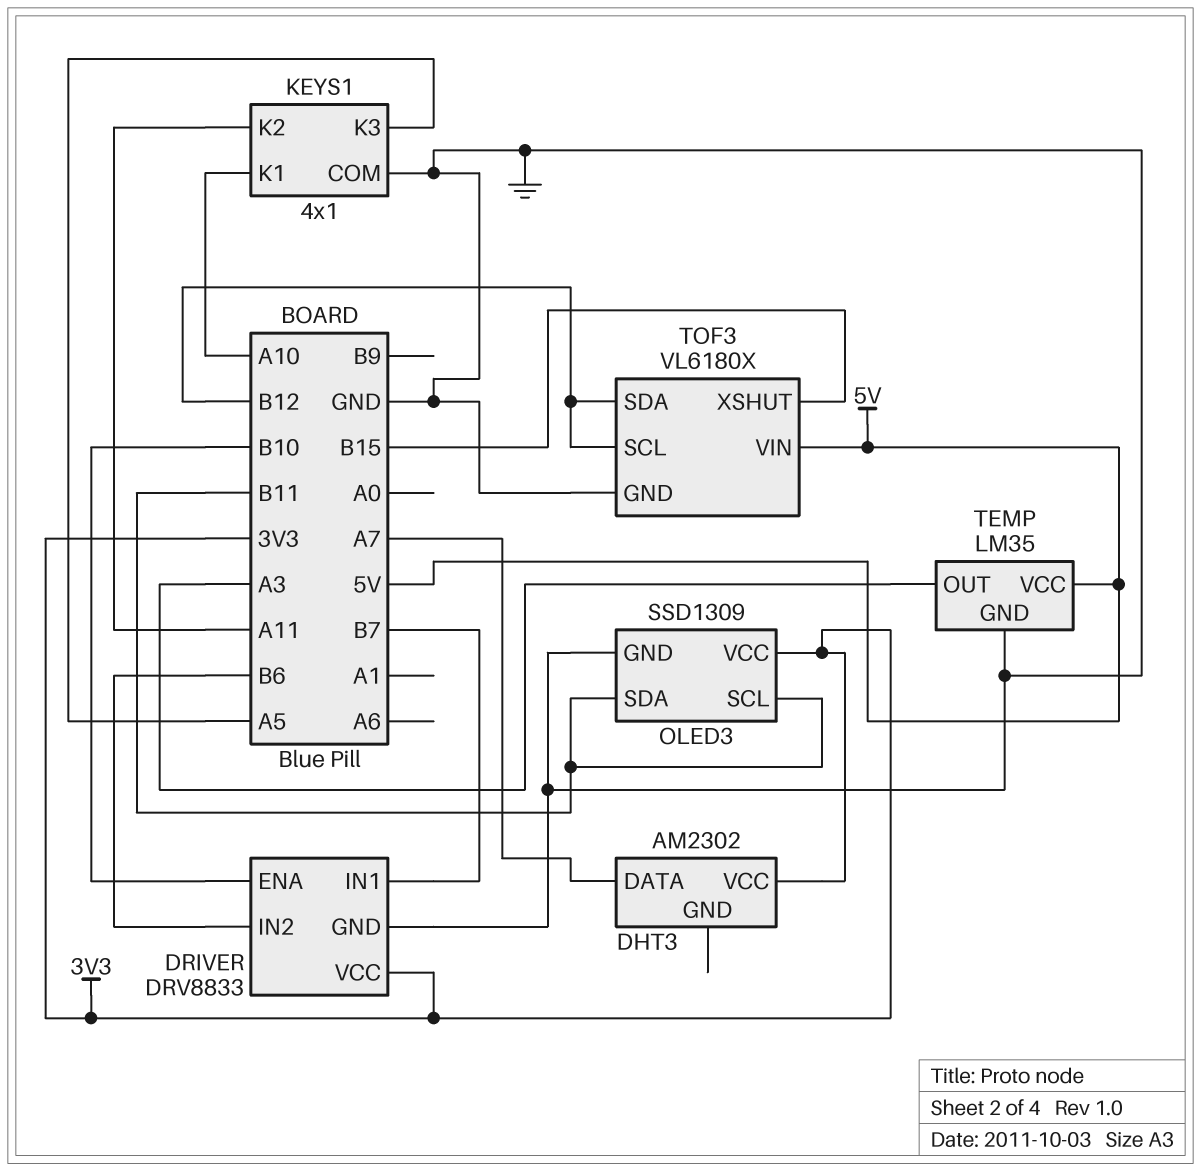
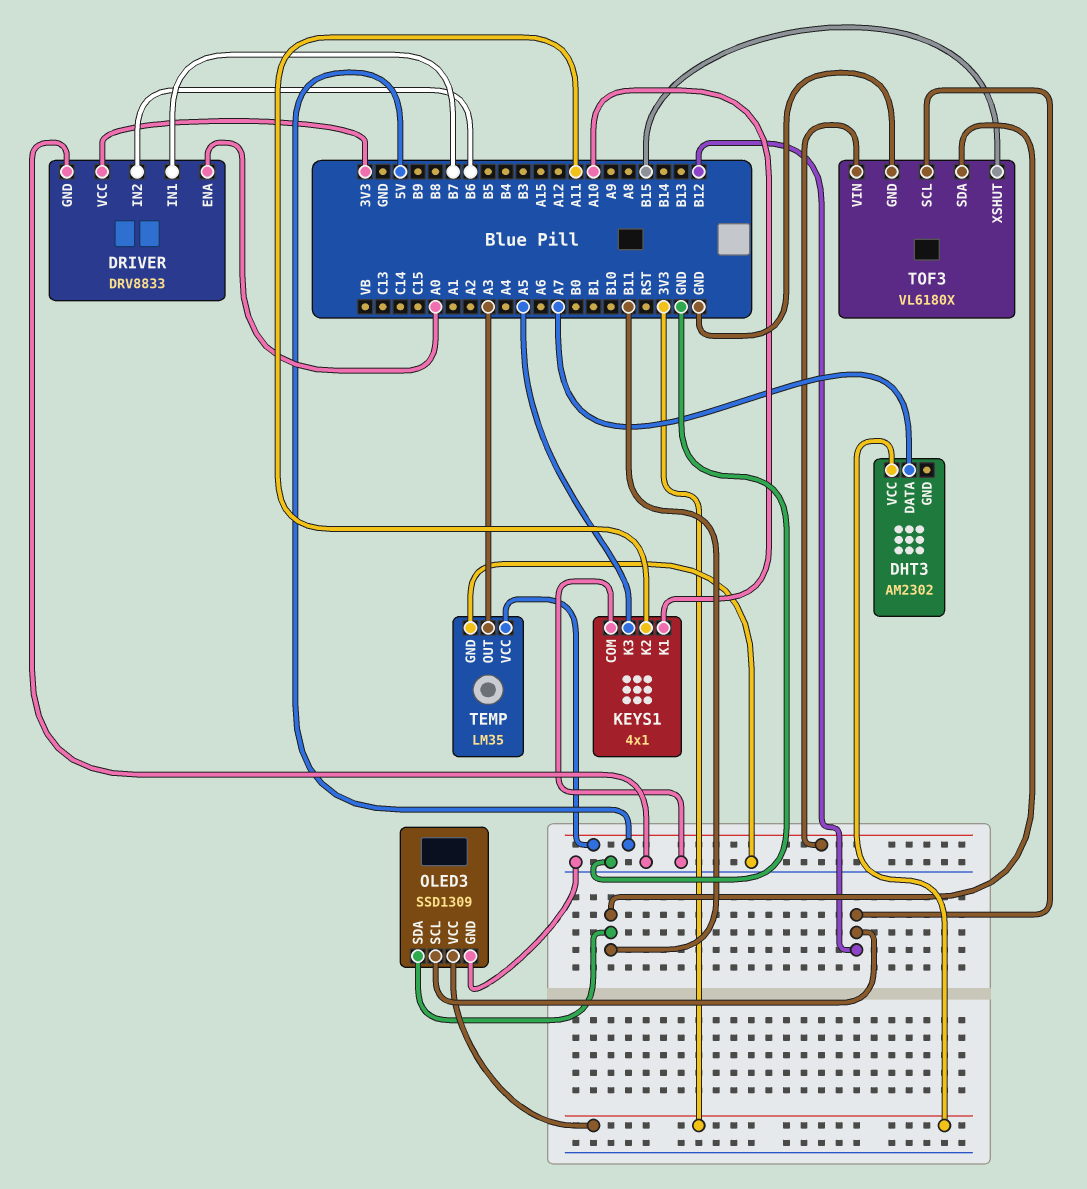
DRIVER pin ENA: B10 -> A0
OLED3 pin SCL: B11 -> B12
TOF3 pin SDA: B12 -> B11

